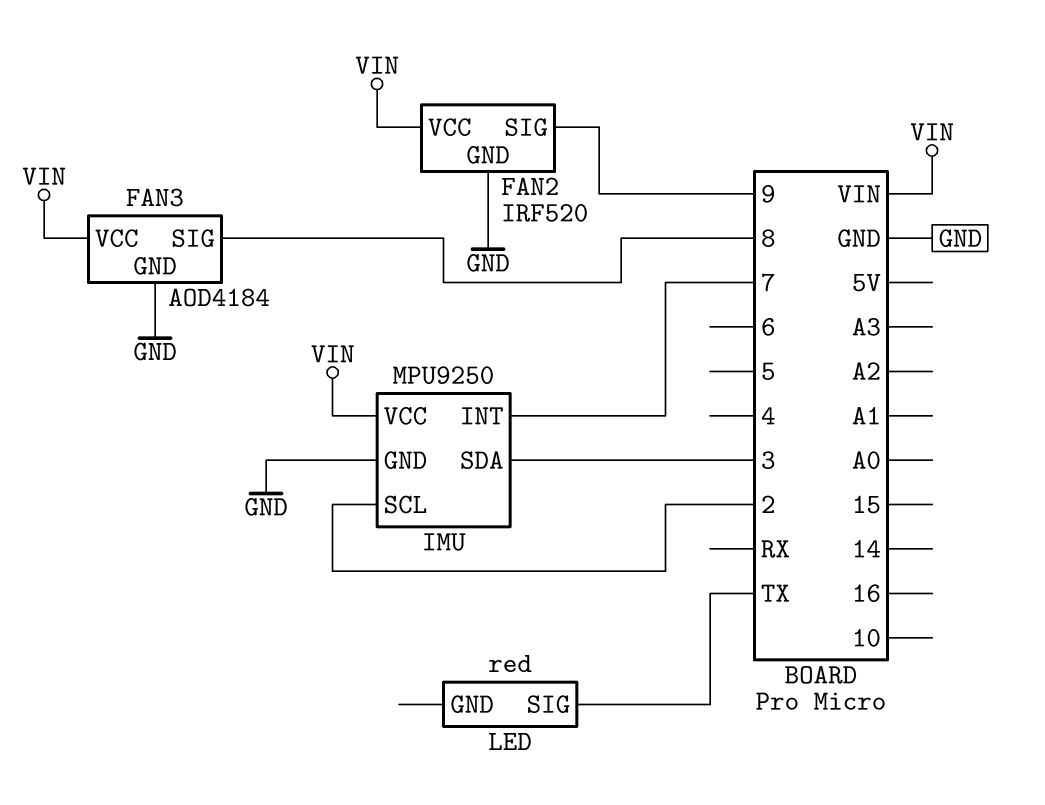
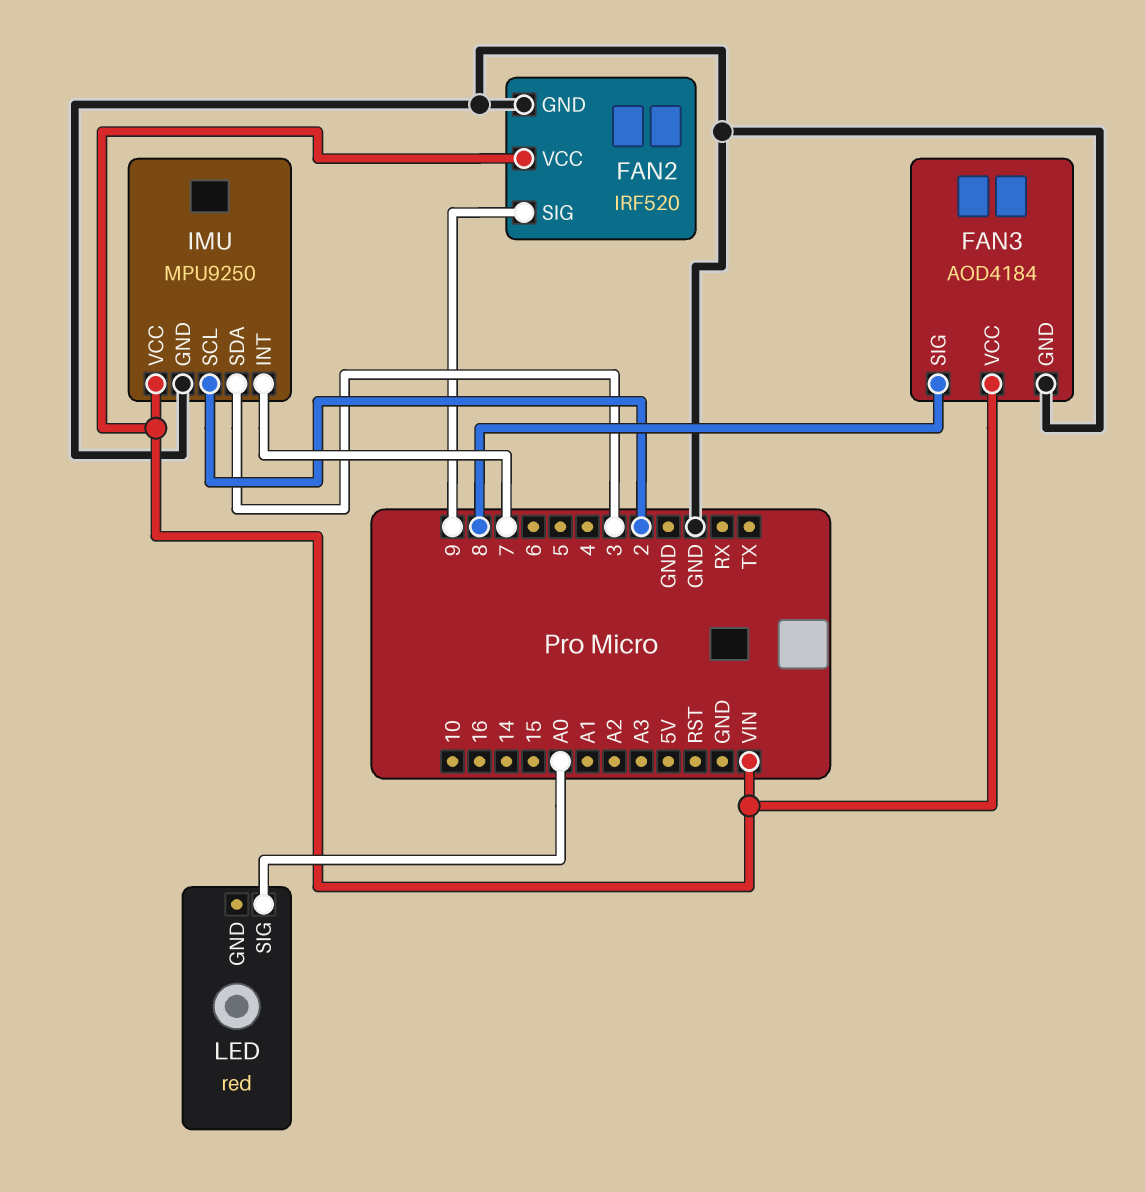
LED pin SIG: TX -> A0

